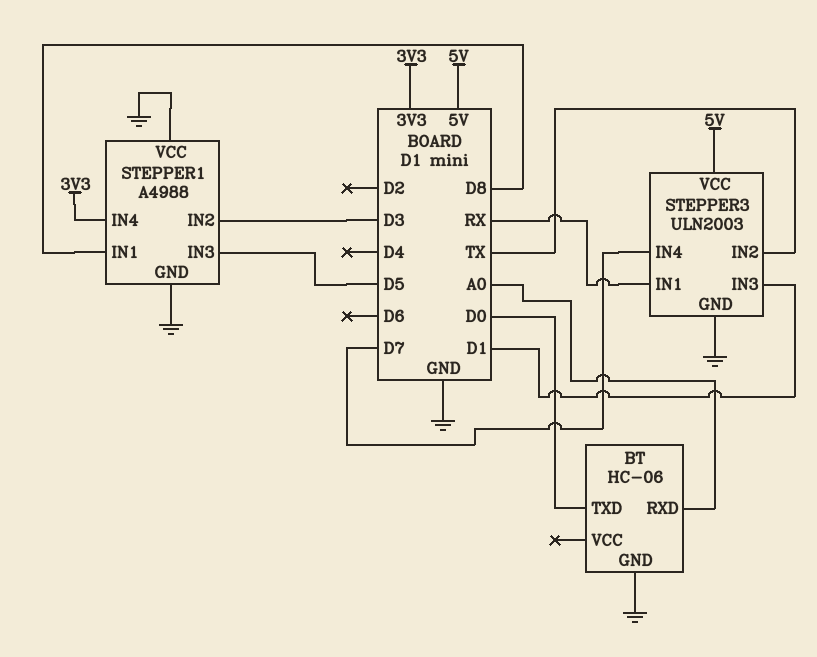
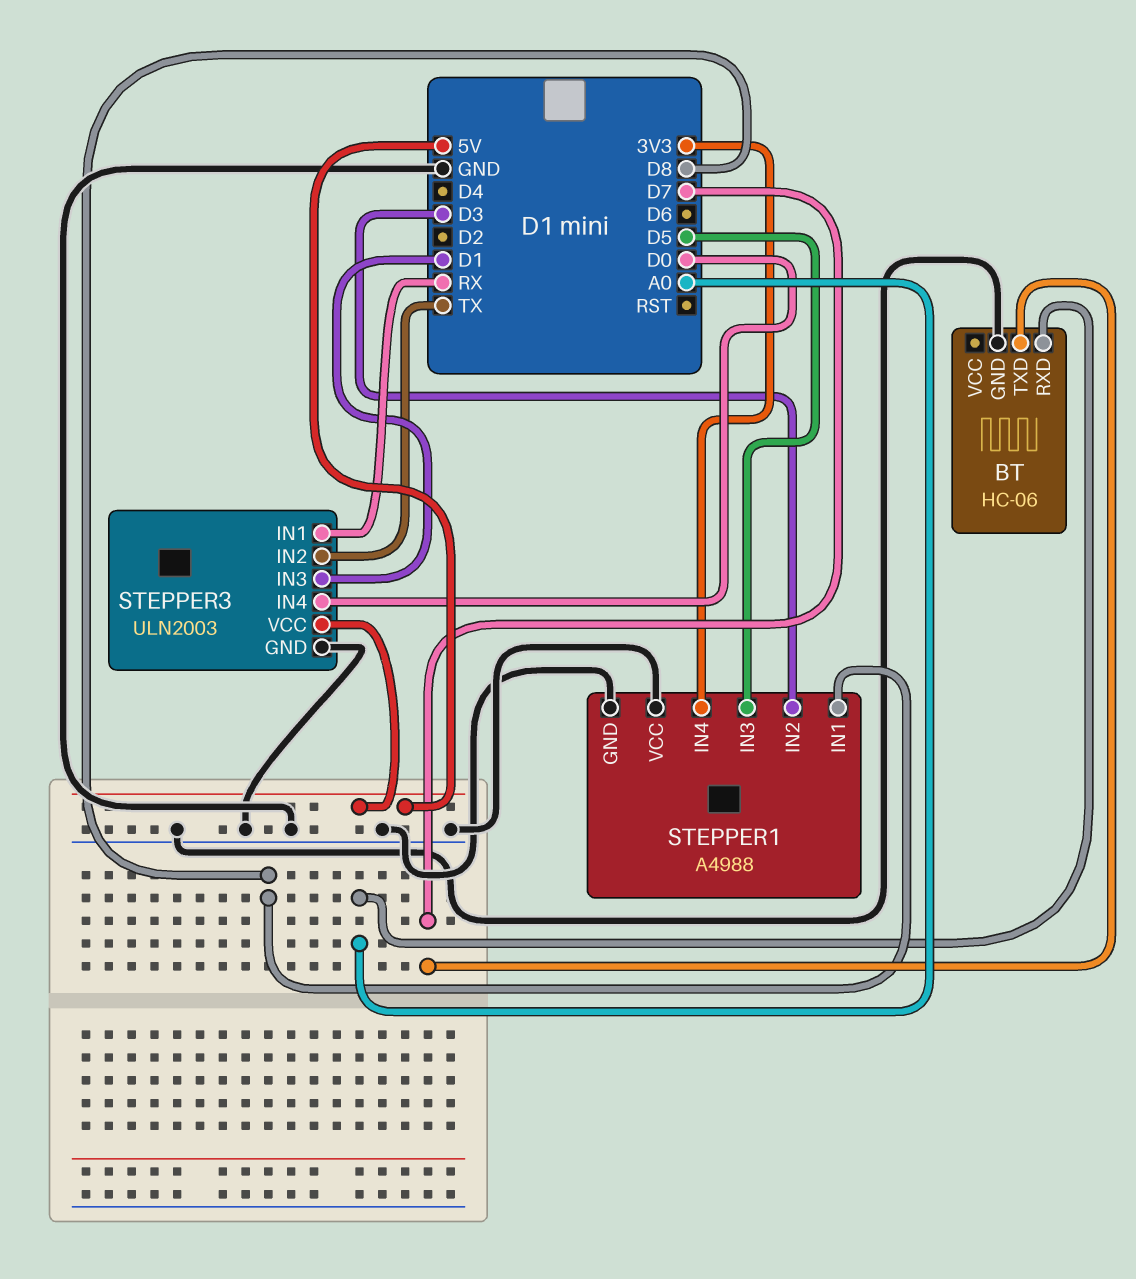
BT pin TXD: D0 -> D7
STEPPER3 pin IN4: D7 -> D0

